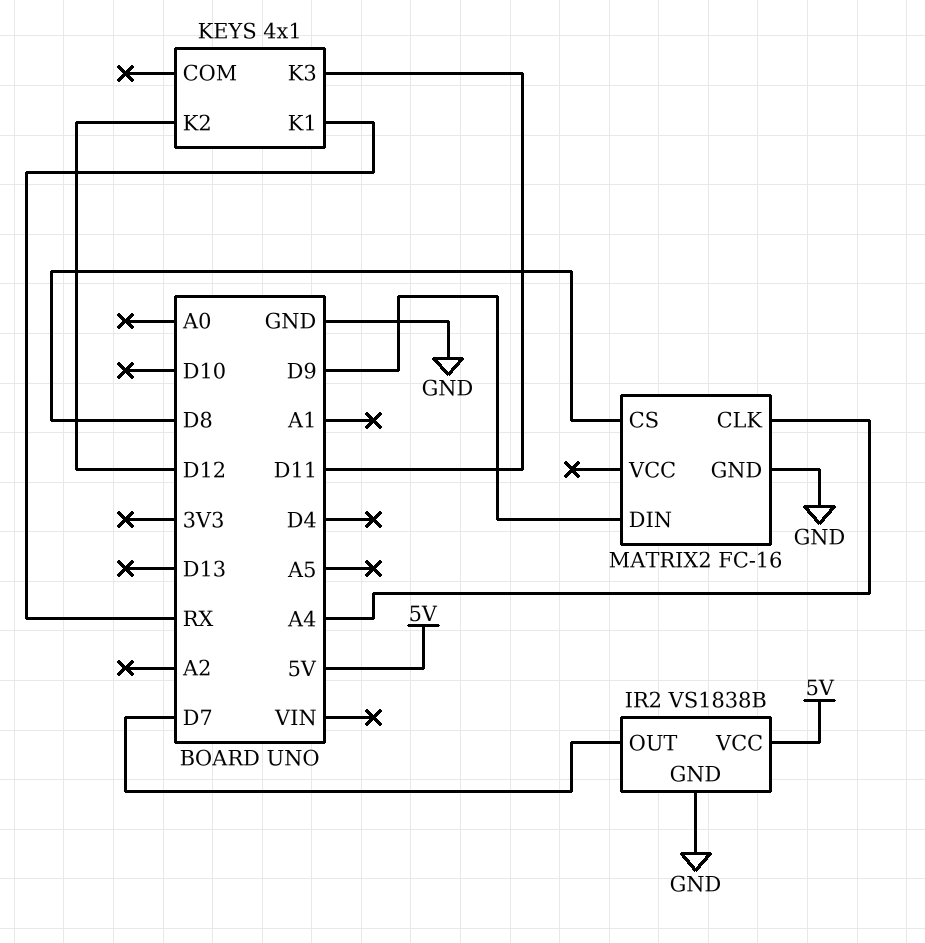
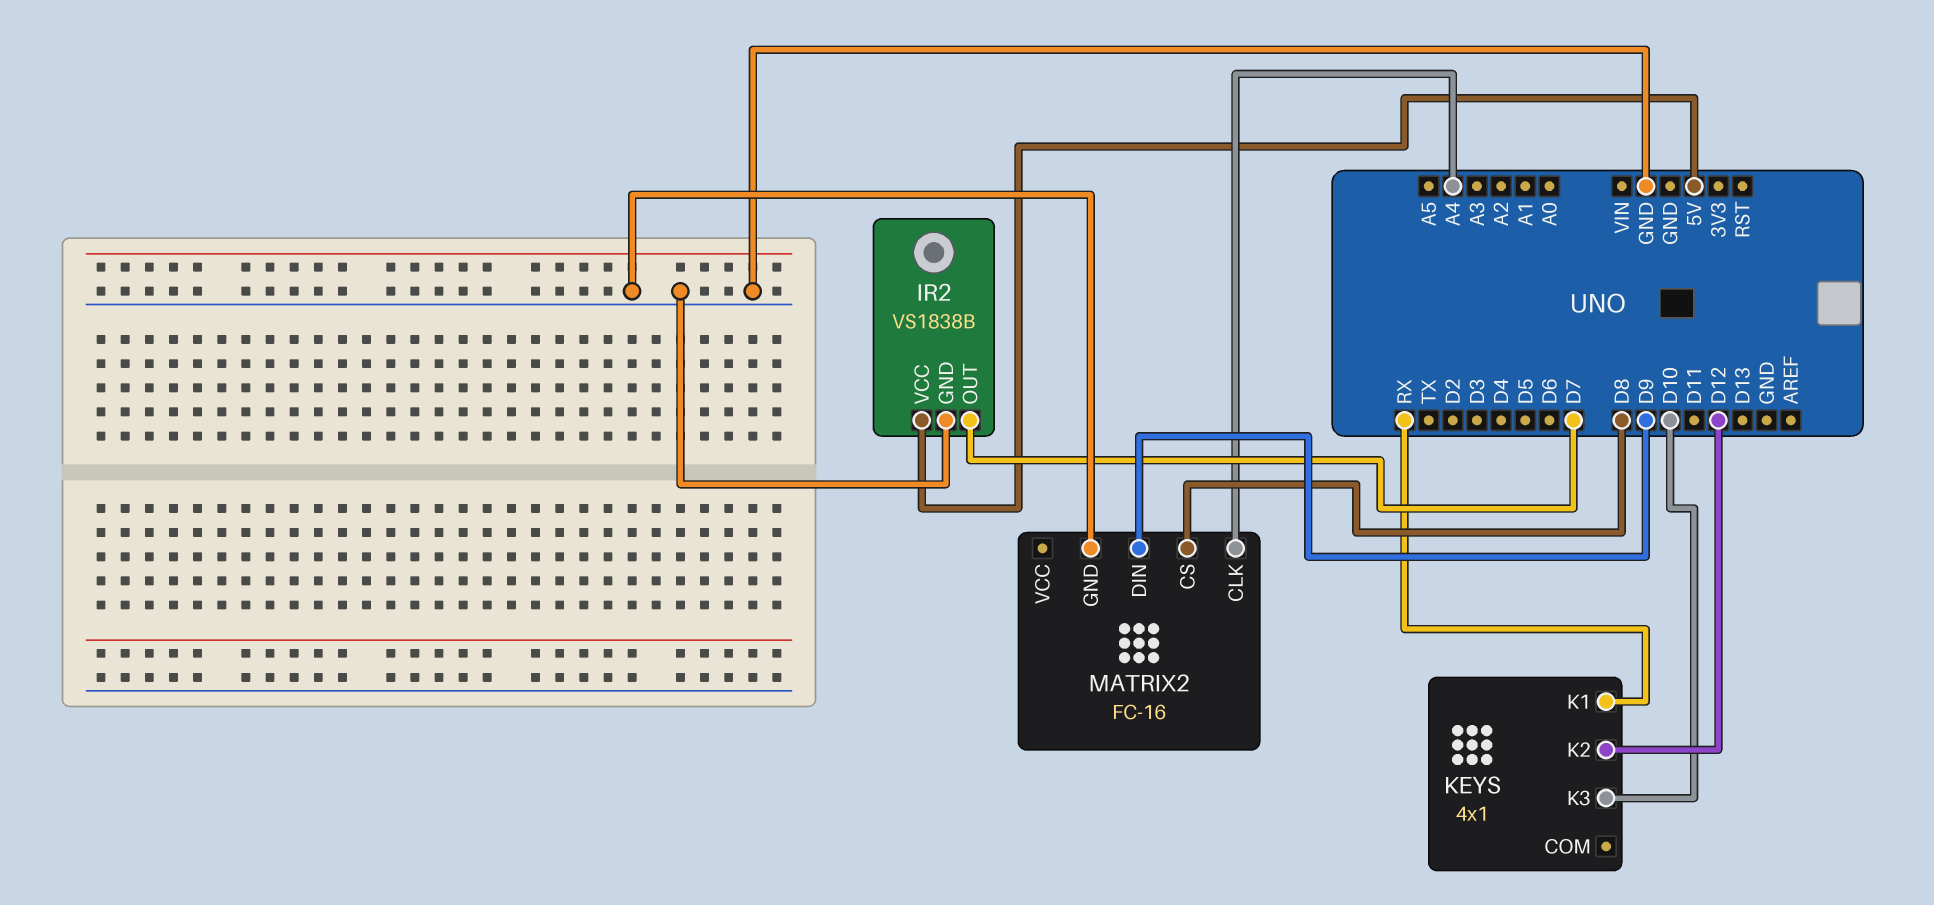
KEYS pin K3: D11 -> D10

